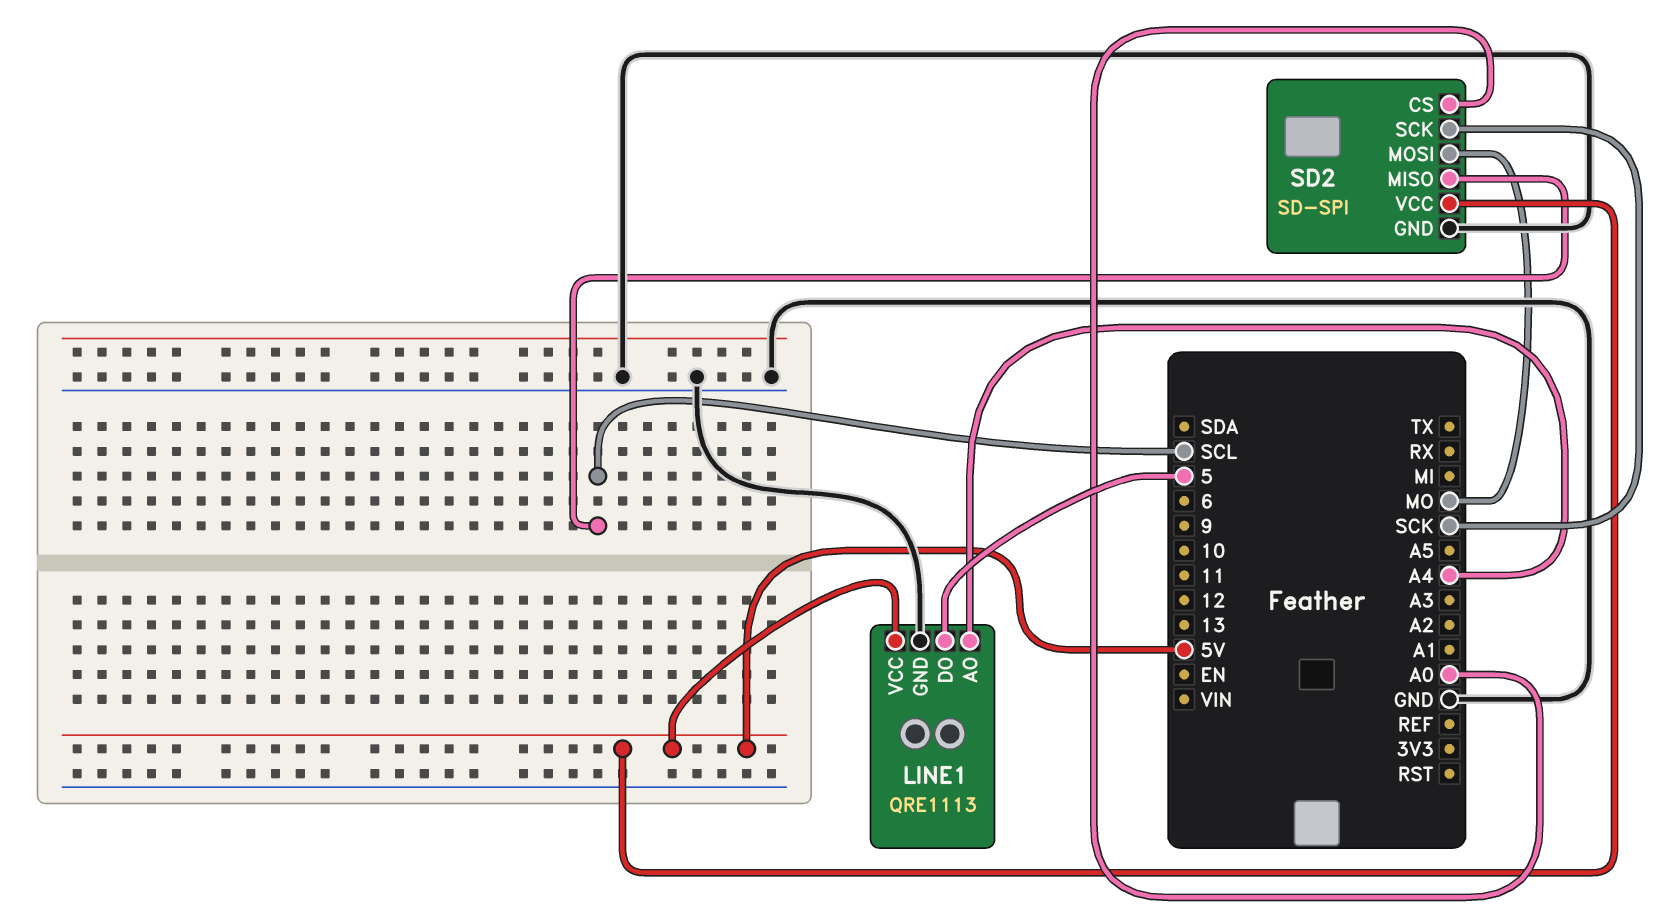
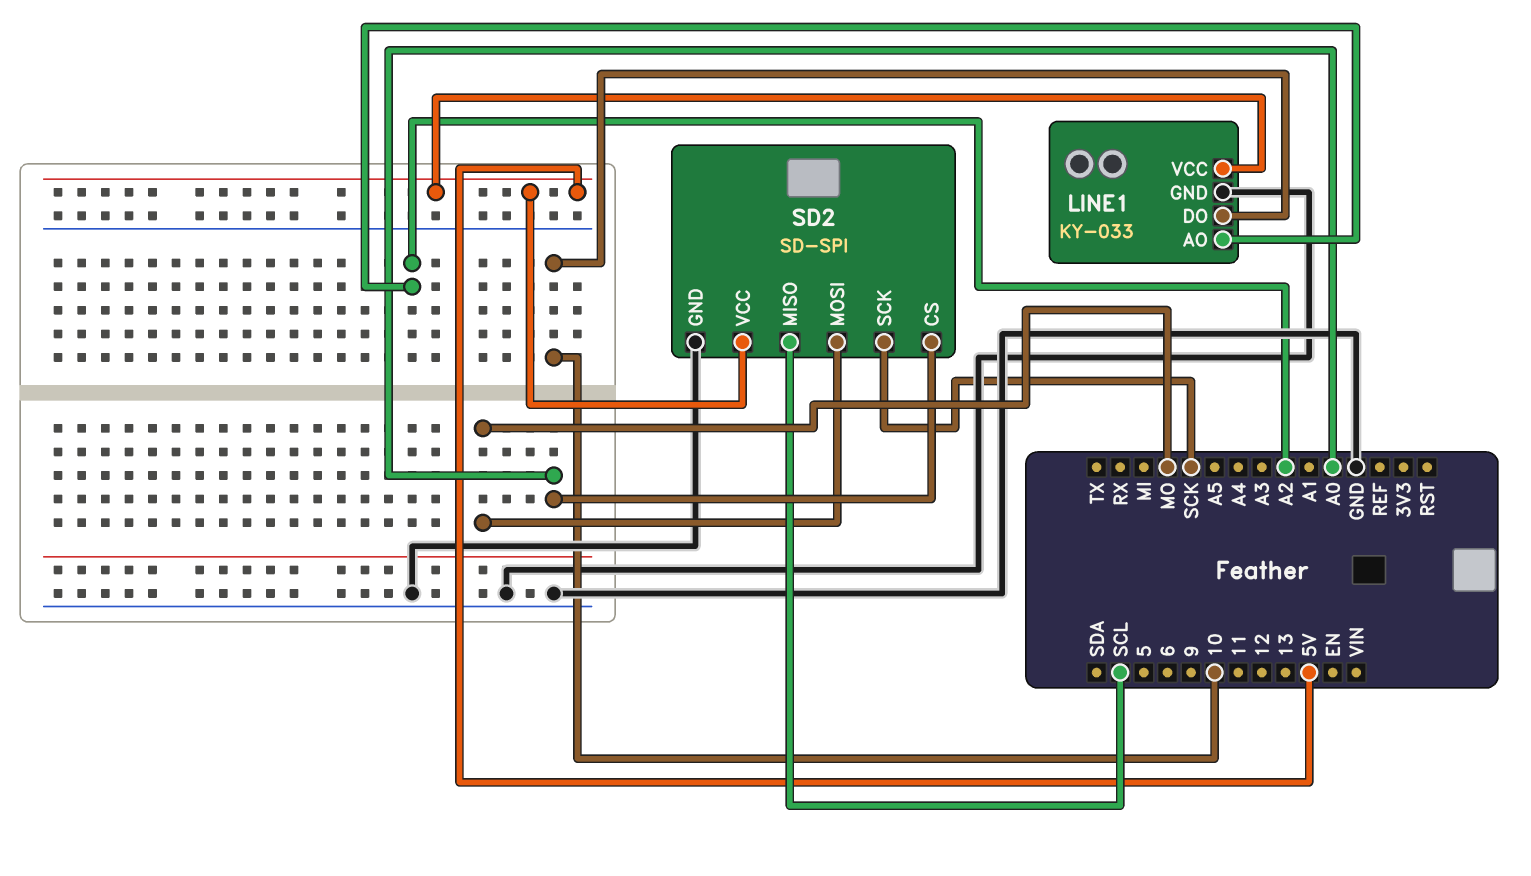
LINE1: QRE1113 -> KY-033
LINE1 pin AO: A4 -> A2
LINE1 pin DO: 5 -> 10

